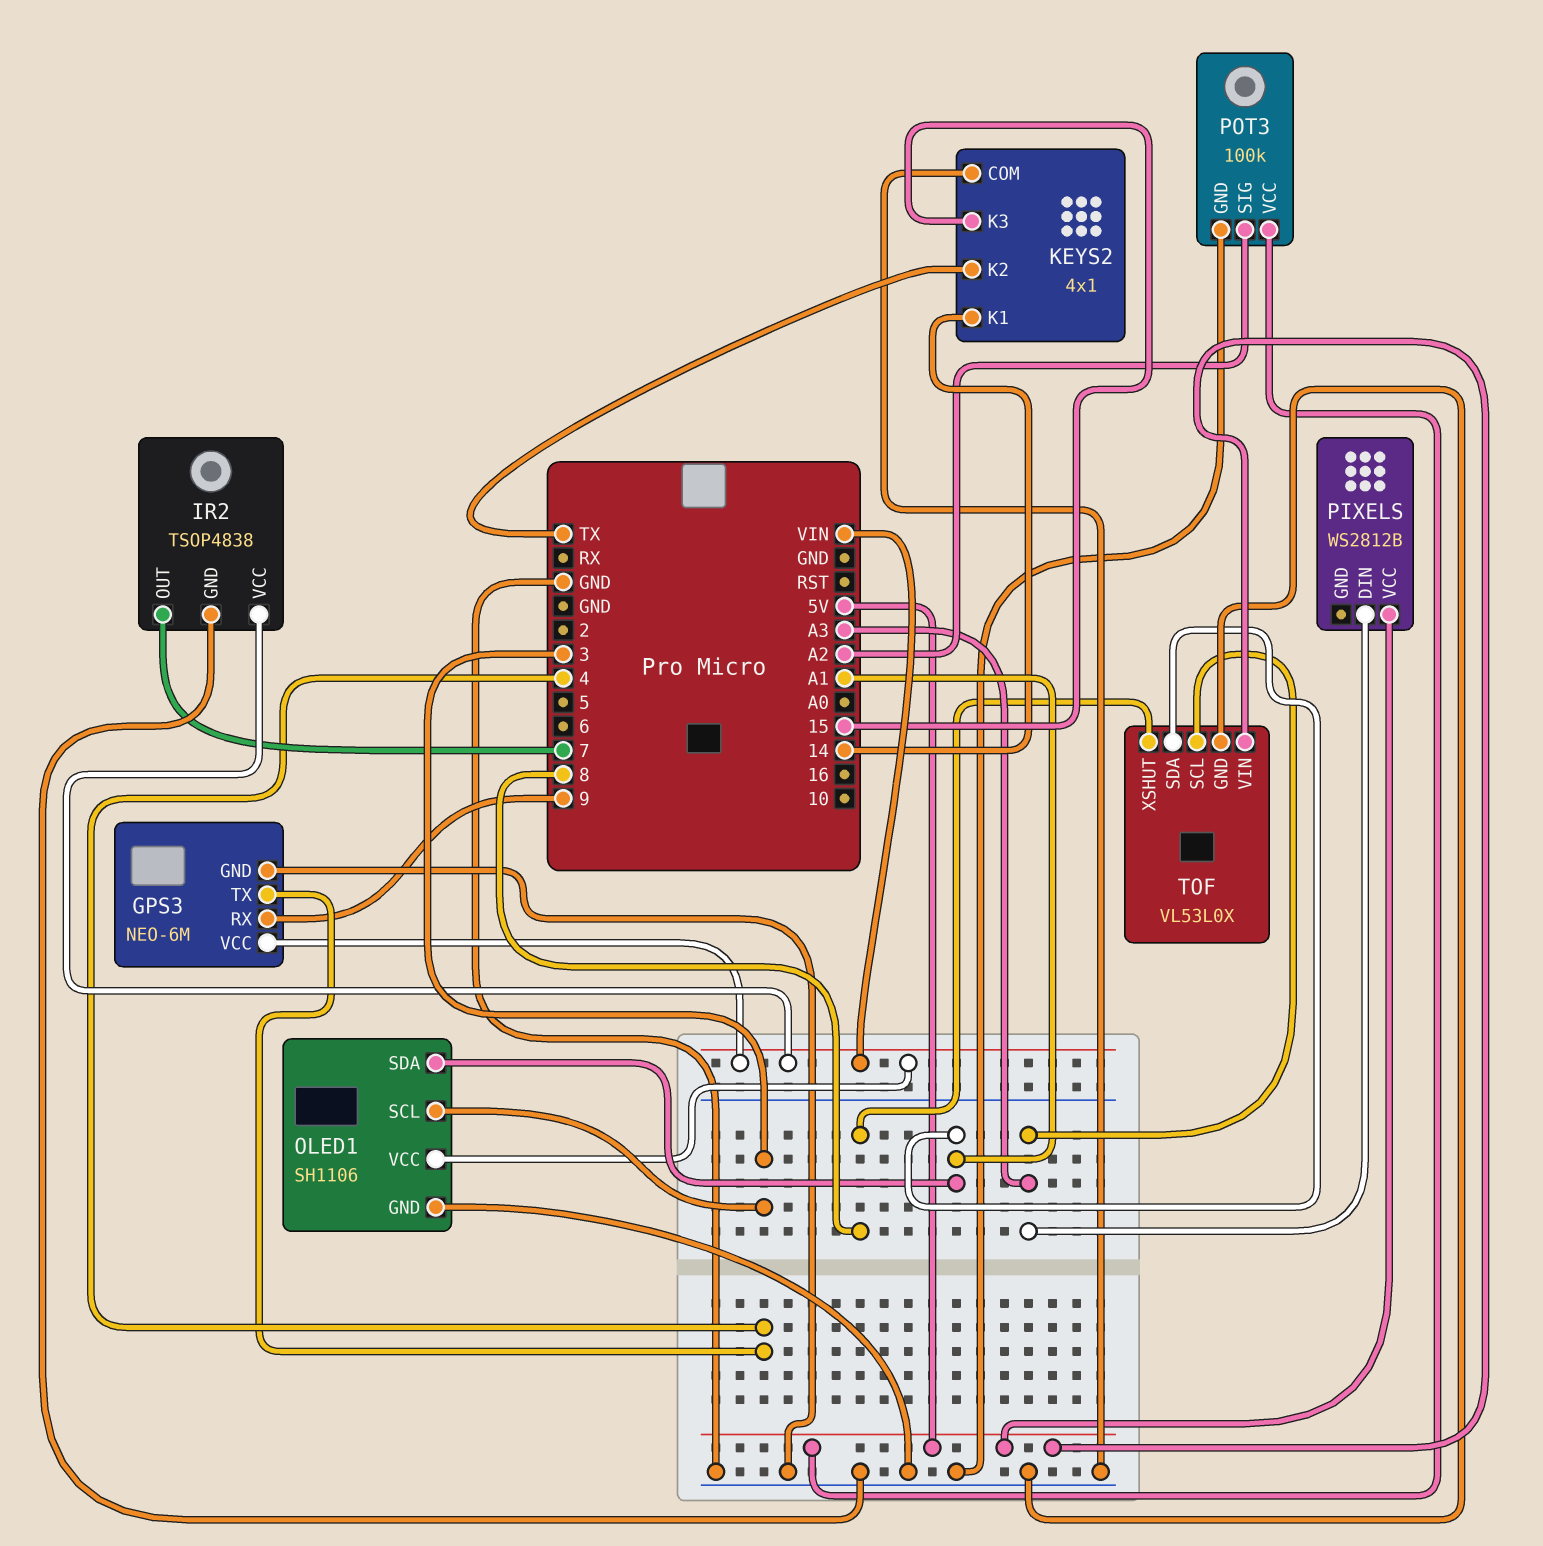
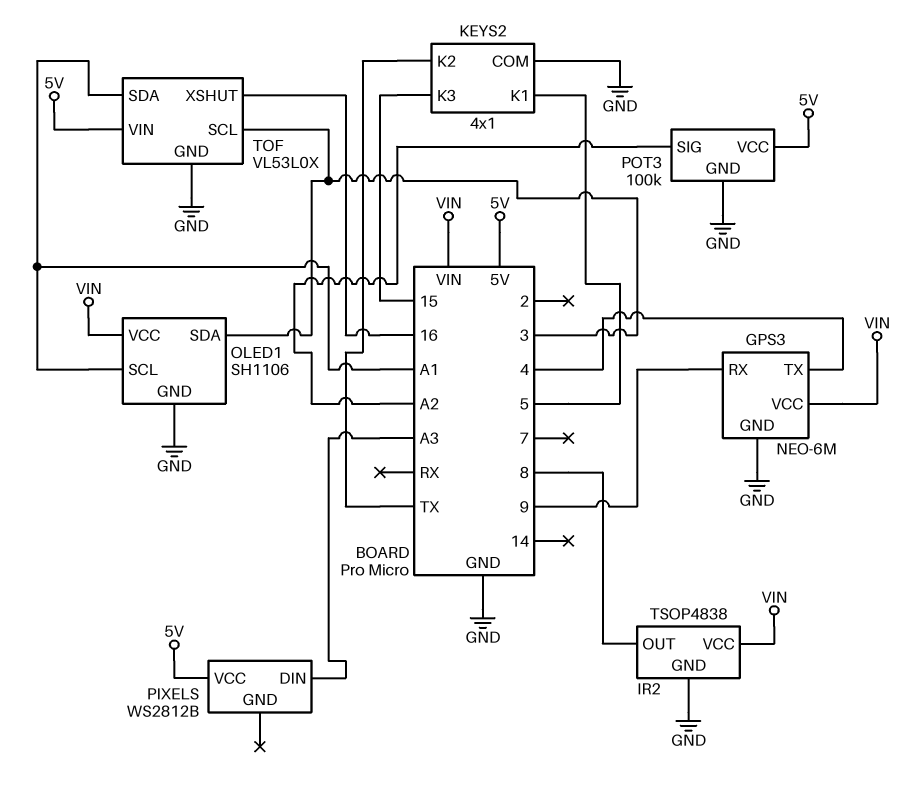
IR2 pin OUT: 7 -> 8
KEYS2 pin K1: 14 -> 5
OLED1 pin SCL: 3 -> A1
OLED1 pin SDA: A1 -> 3
TOF pin SCL: A3 -> 3
TOF pin XSHUT: 8 -> 16

